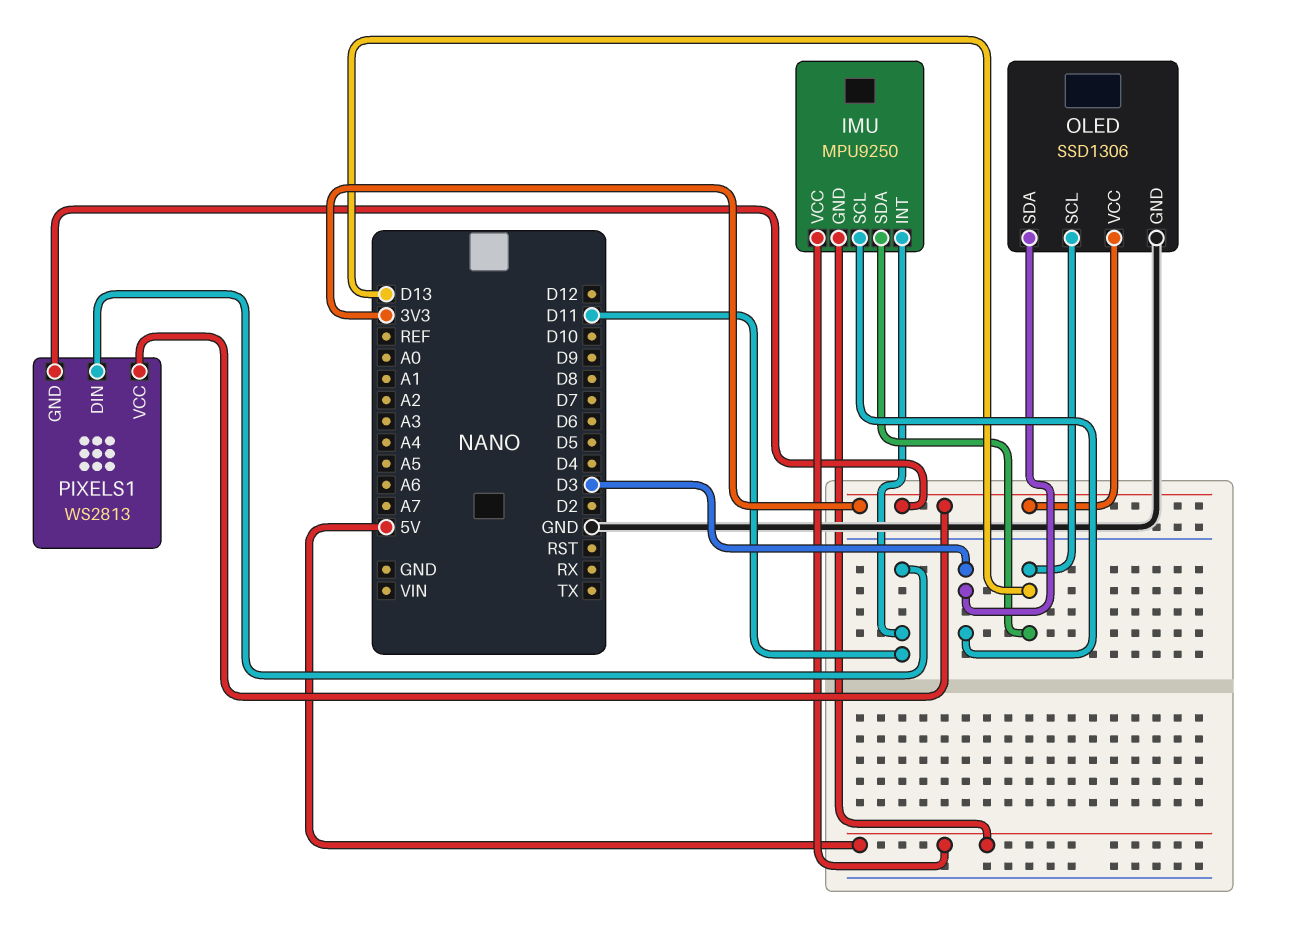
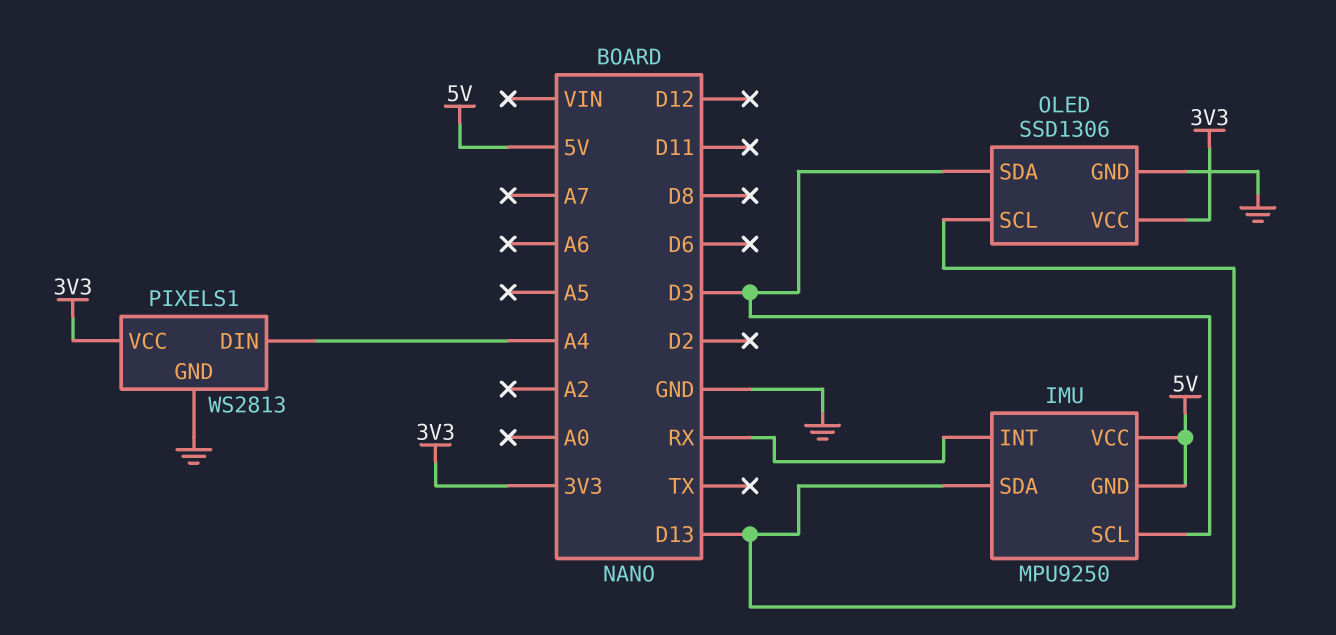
IMU pin INT: D11 -> RX
PIXELS1 pin DIN: D11 -> A4
PIXELS1 pin GND: 3V3 -> GND

